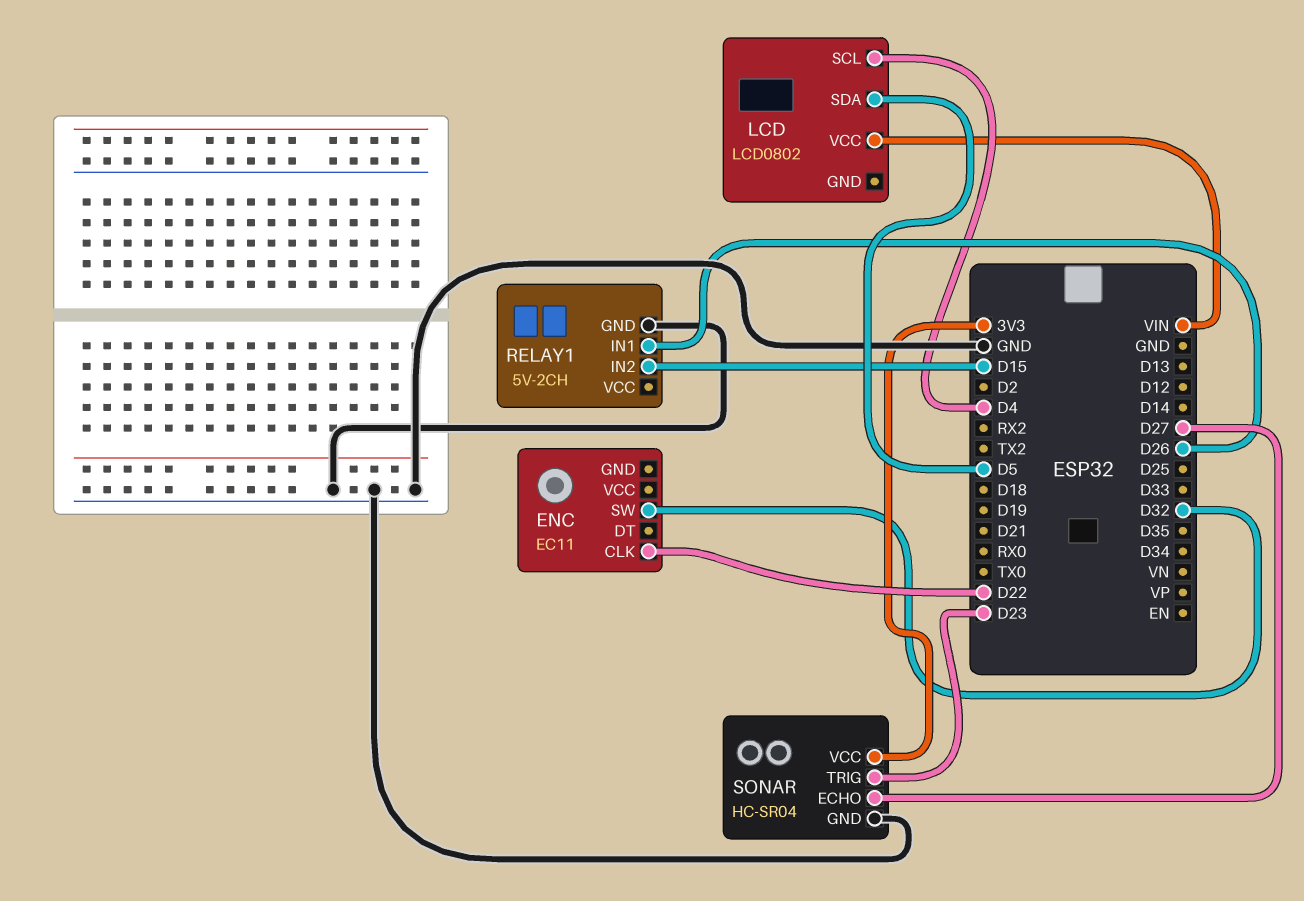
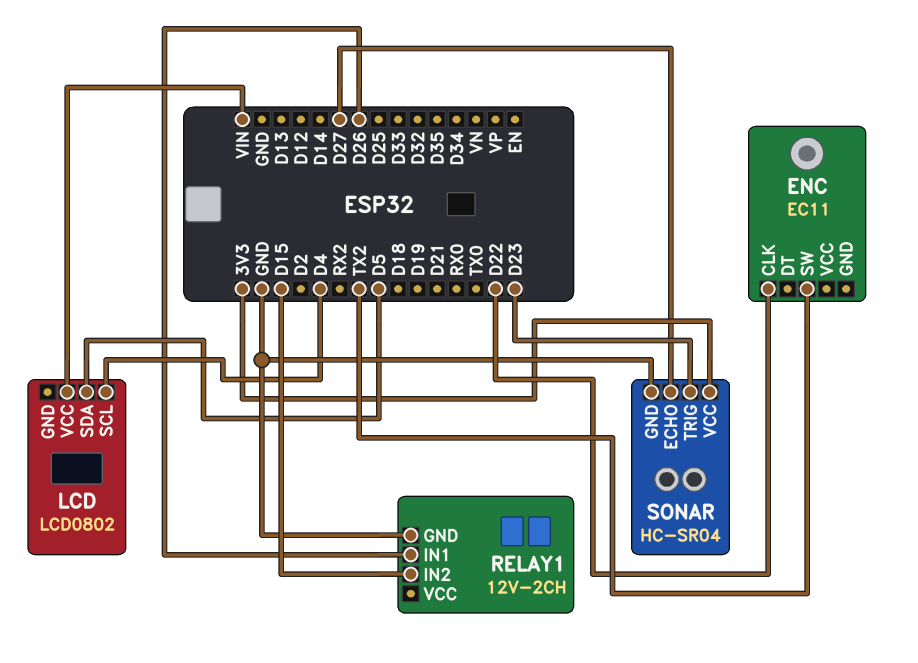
ENC pin SW: D32 -> TX2
RELAY1: 5V-2CH -> 12V-2CH

